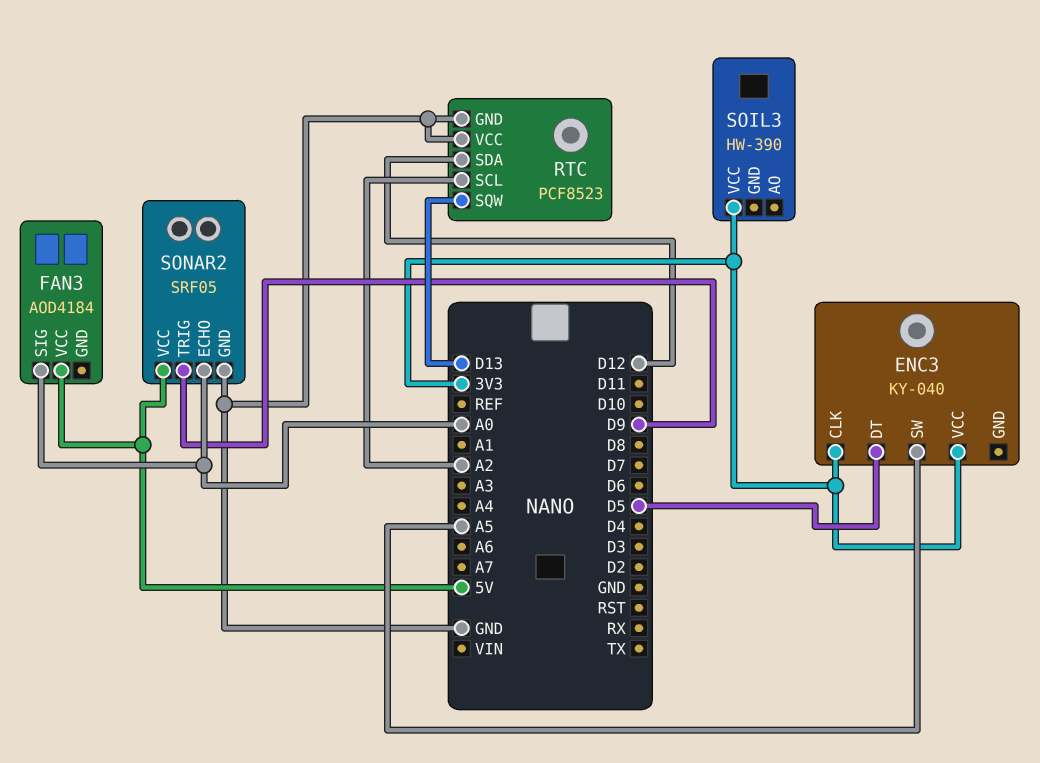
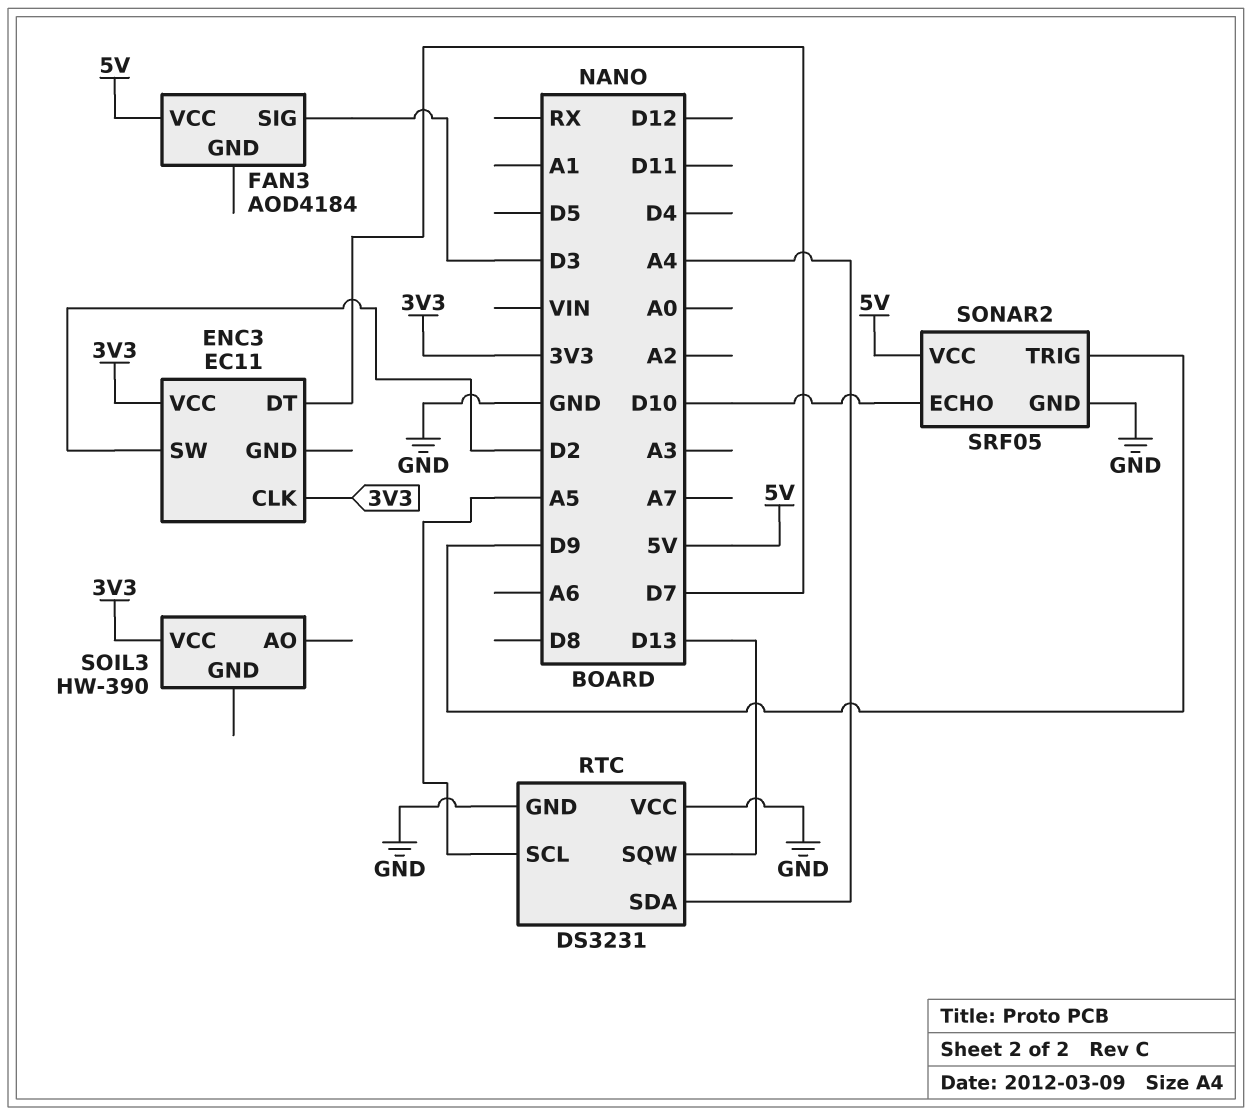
ENC3: KY-040 -> EC11
ENC3 pin DT: D5 -> D7
ENC3 pin SW: A5 -> D2
FAN3 pin SIG: A0 -> D3
RTC: PCF8523 -> DS3231
RTC pin SCL: A2 -> A5
RTC pin SDA: D12 -> A4
SONAR2 pin ECHO: A0 -> D10

